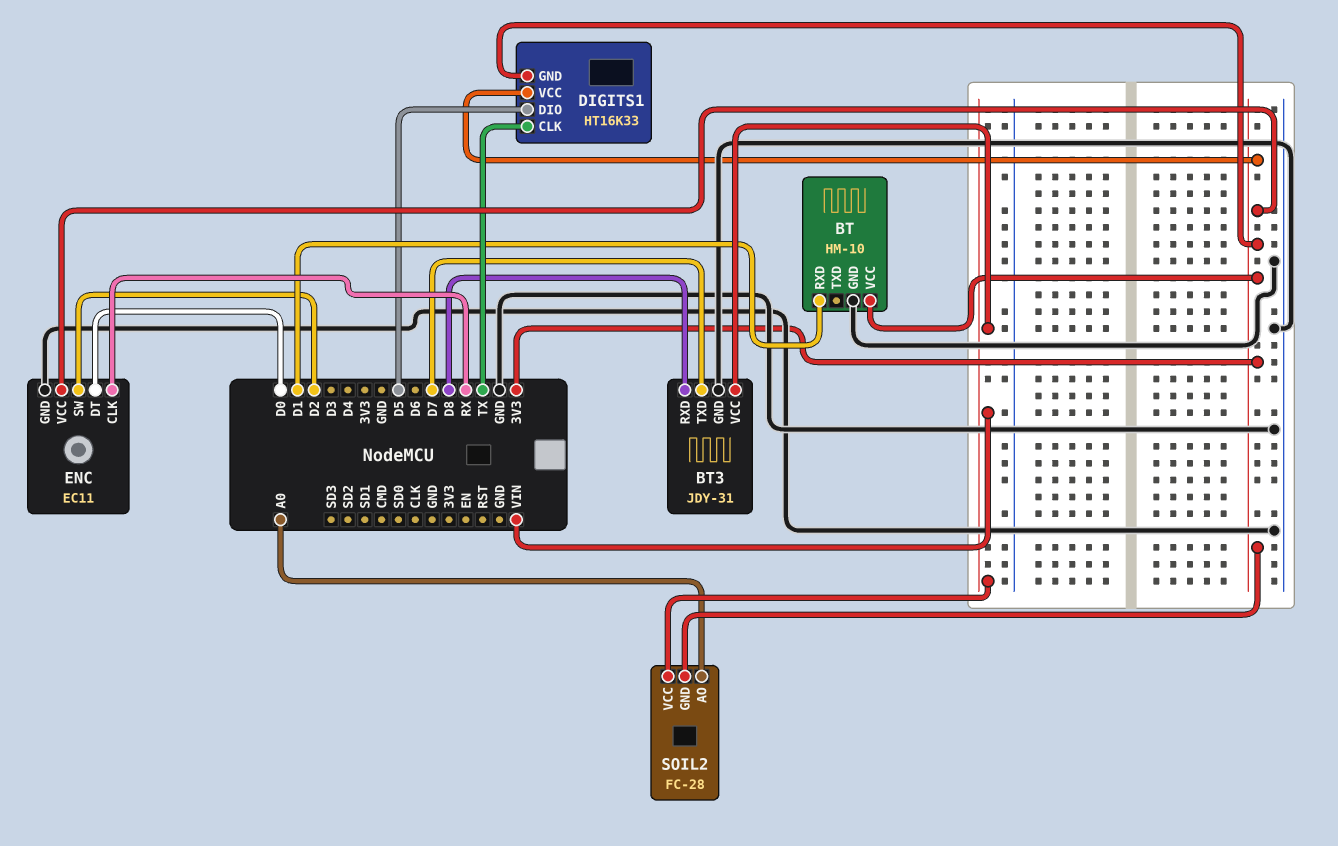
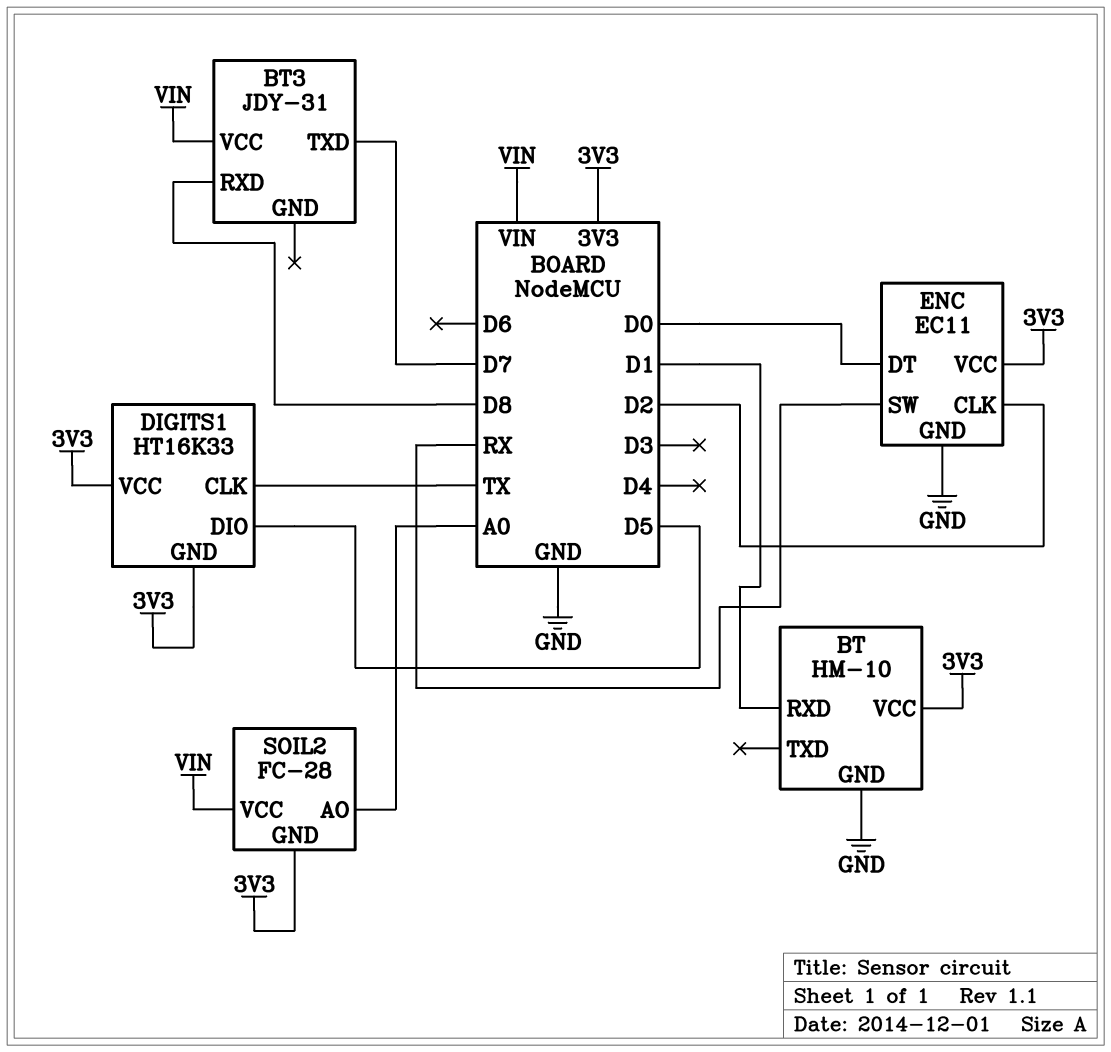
BT3 pin GND: GND -> none
ENC pin CLK: RX -> D2
ENC pin SW: D2 -> RX

